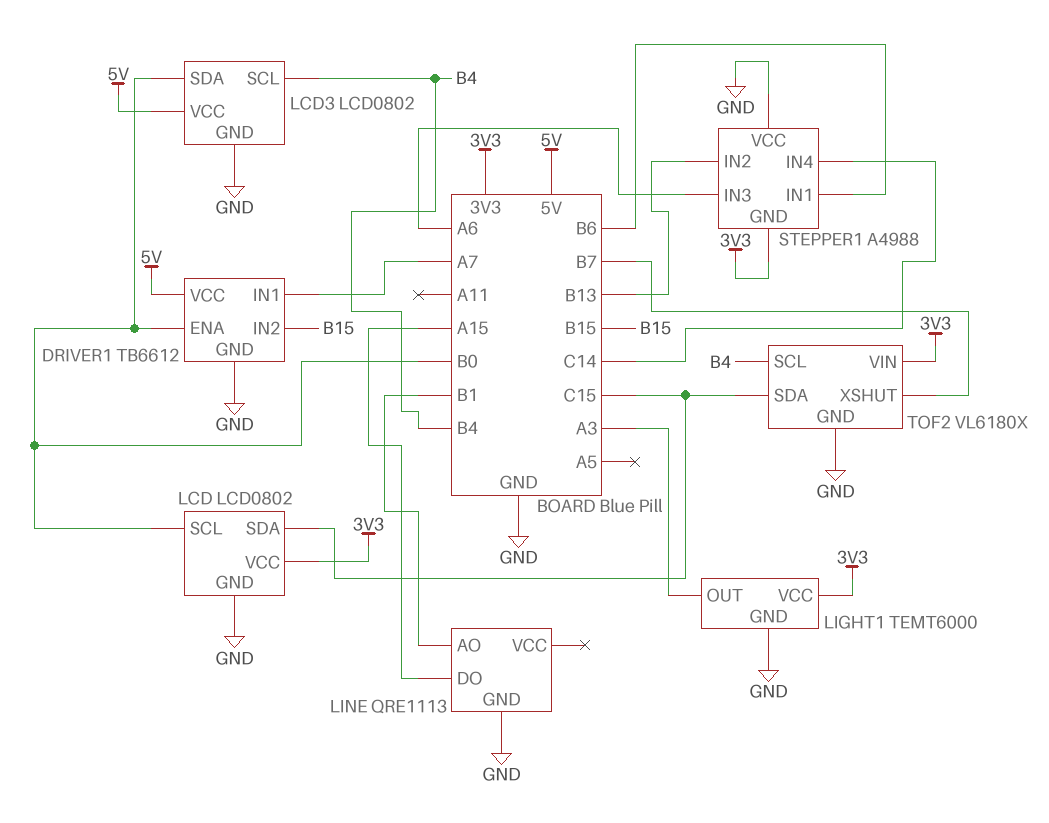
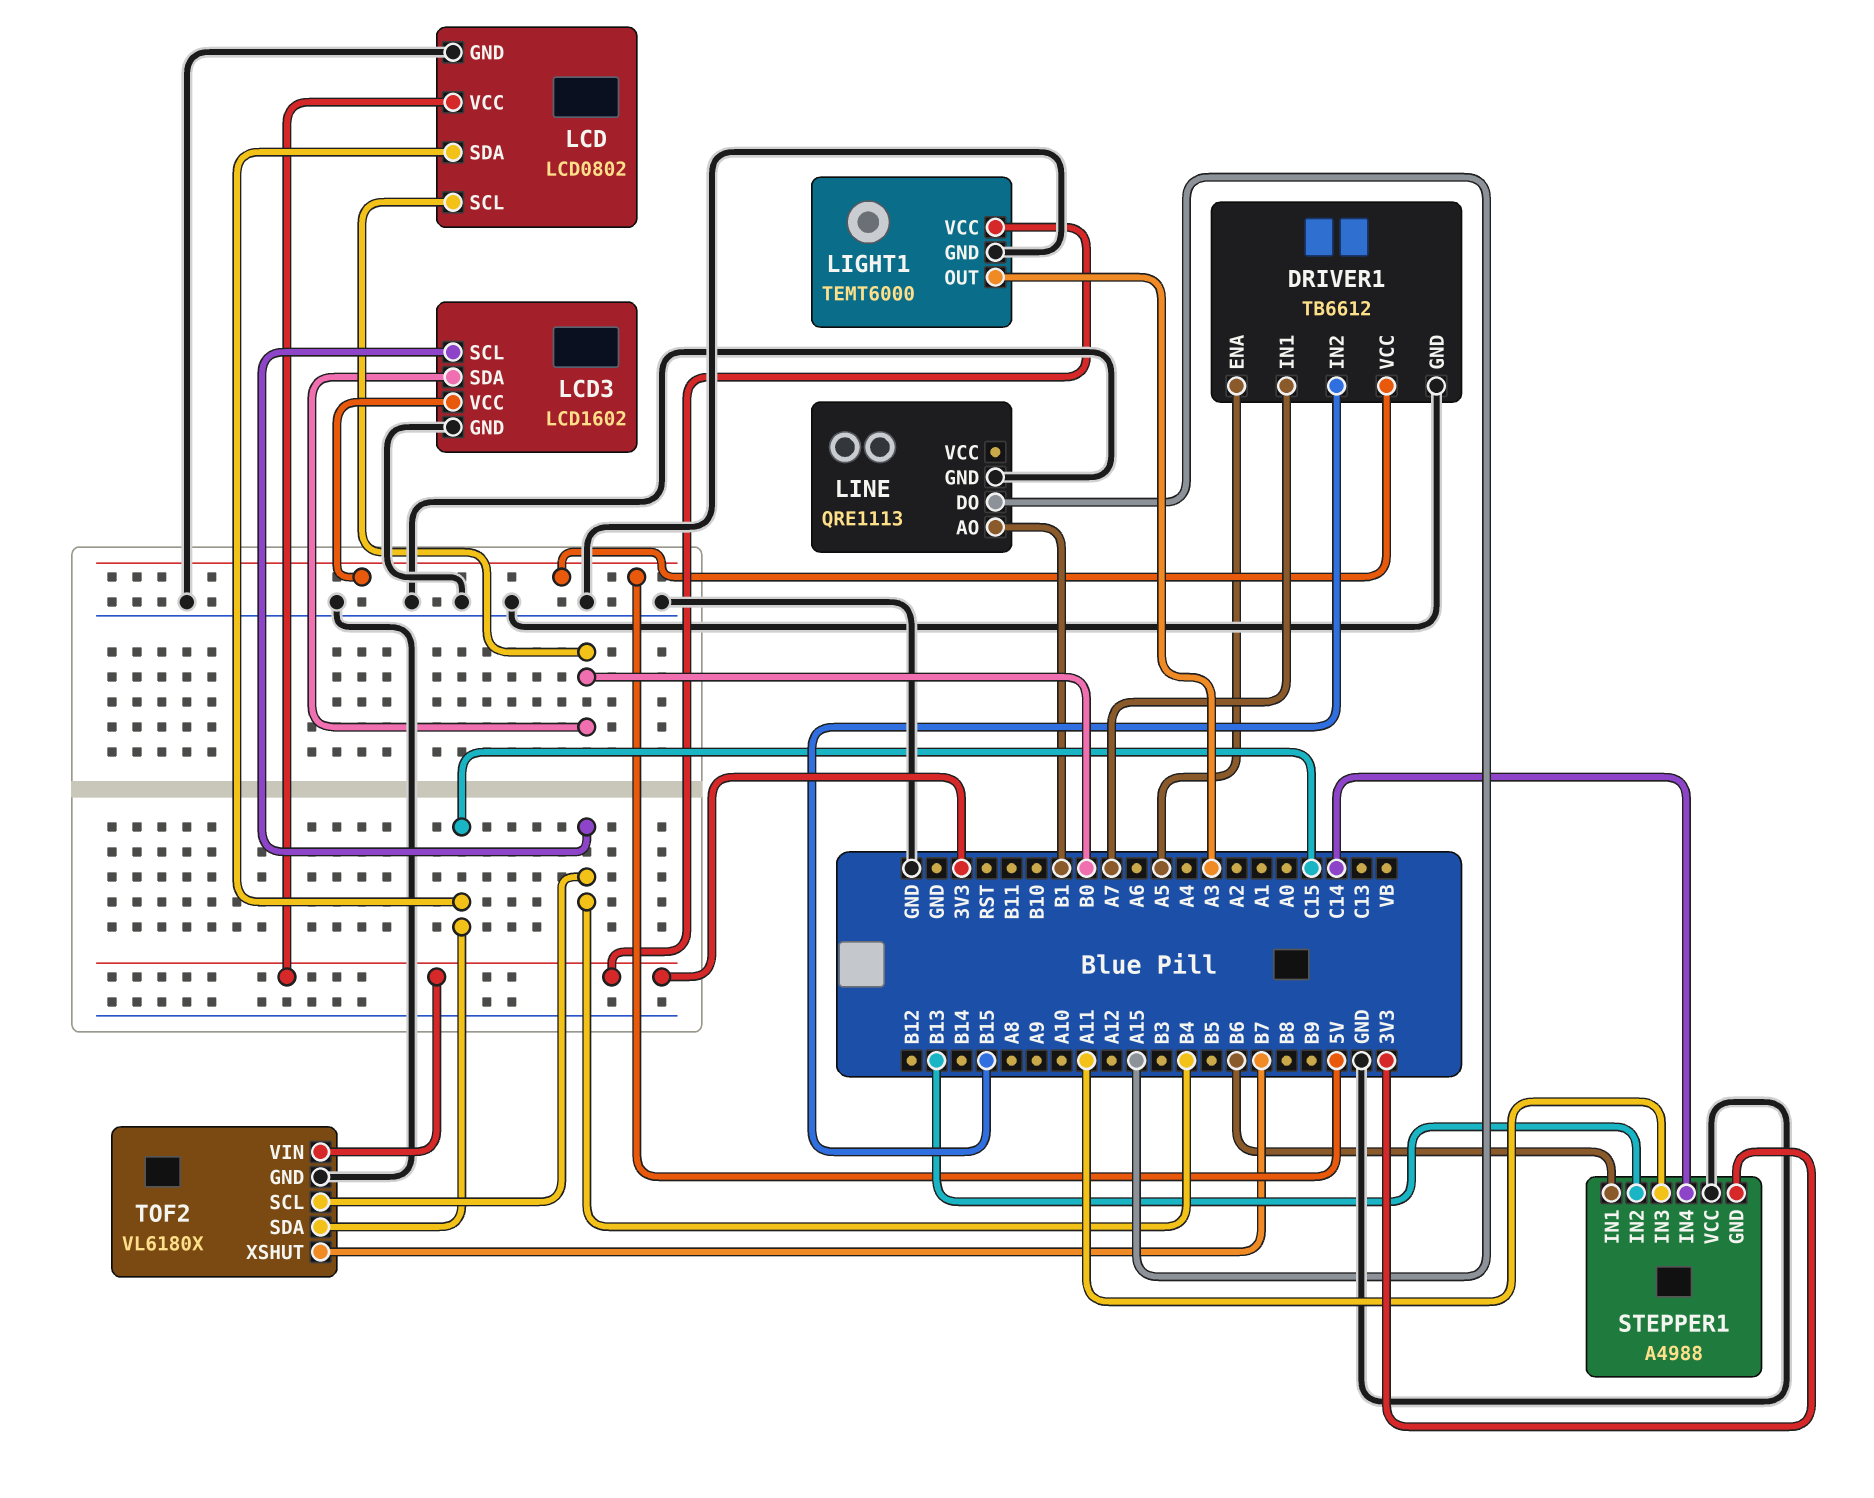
DRIVER1 pin ENA: B0 -> A5
LCD3: LCD0802 -> LCD1602
STEPPER1 pin IN3: A6 -> A11

